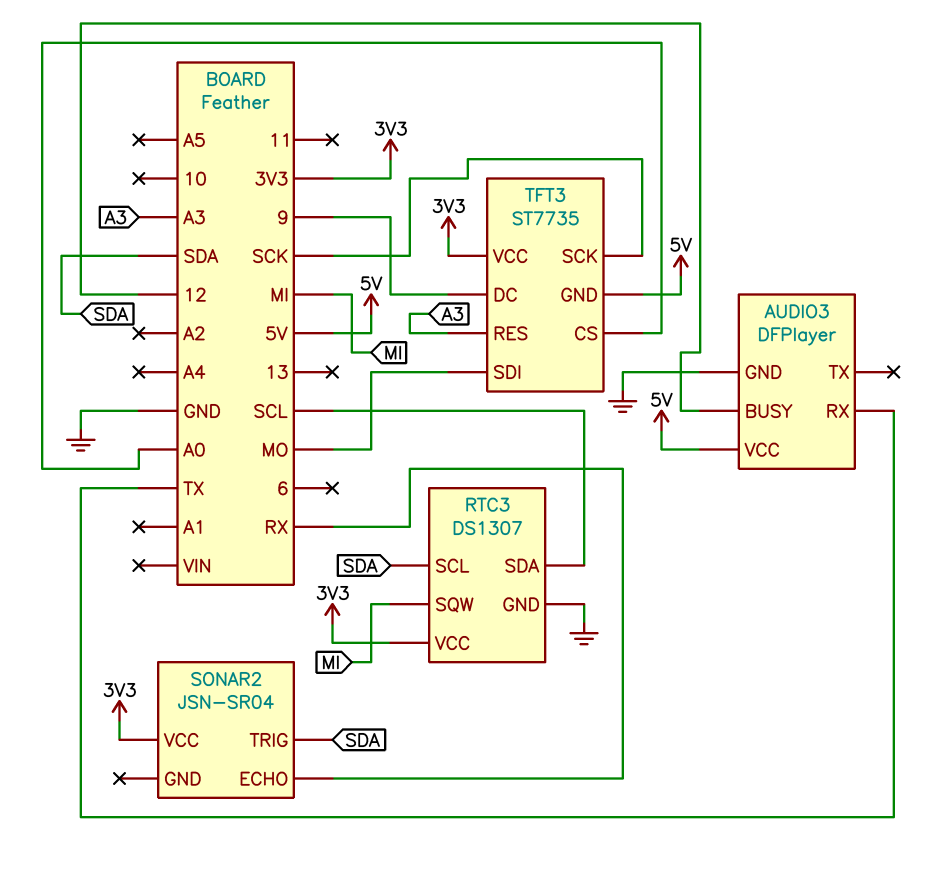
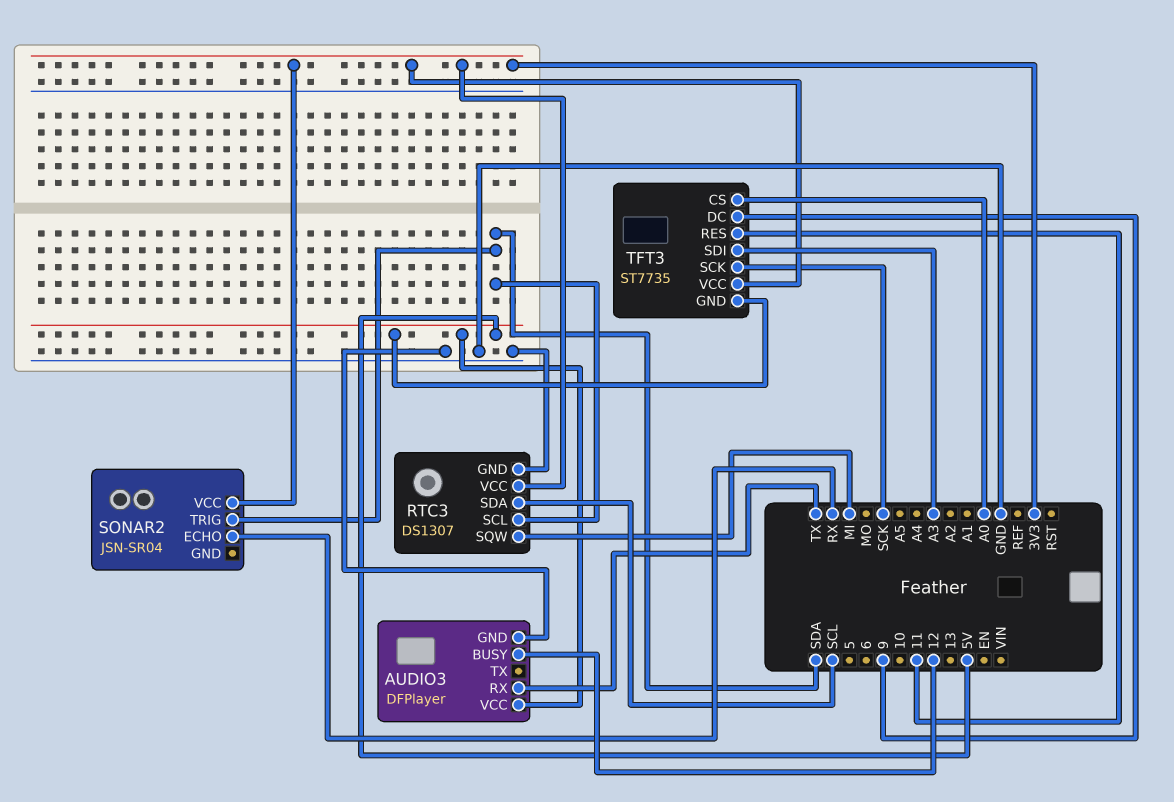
TFT3 pin RES: A3 -> 11
TFT3 pin SDI: MO -> A3

